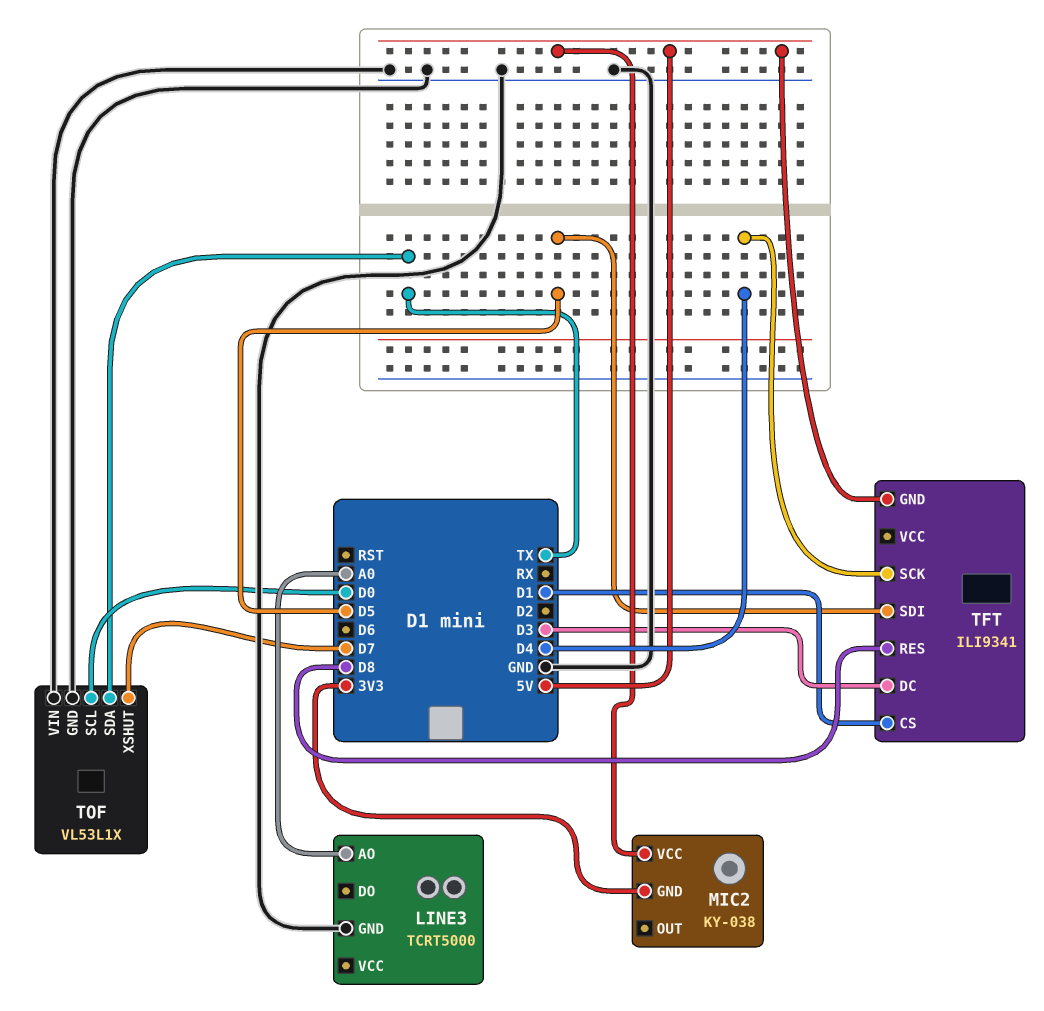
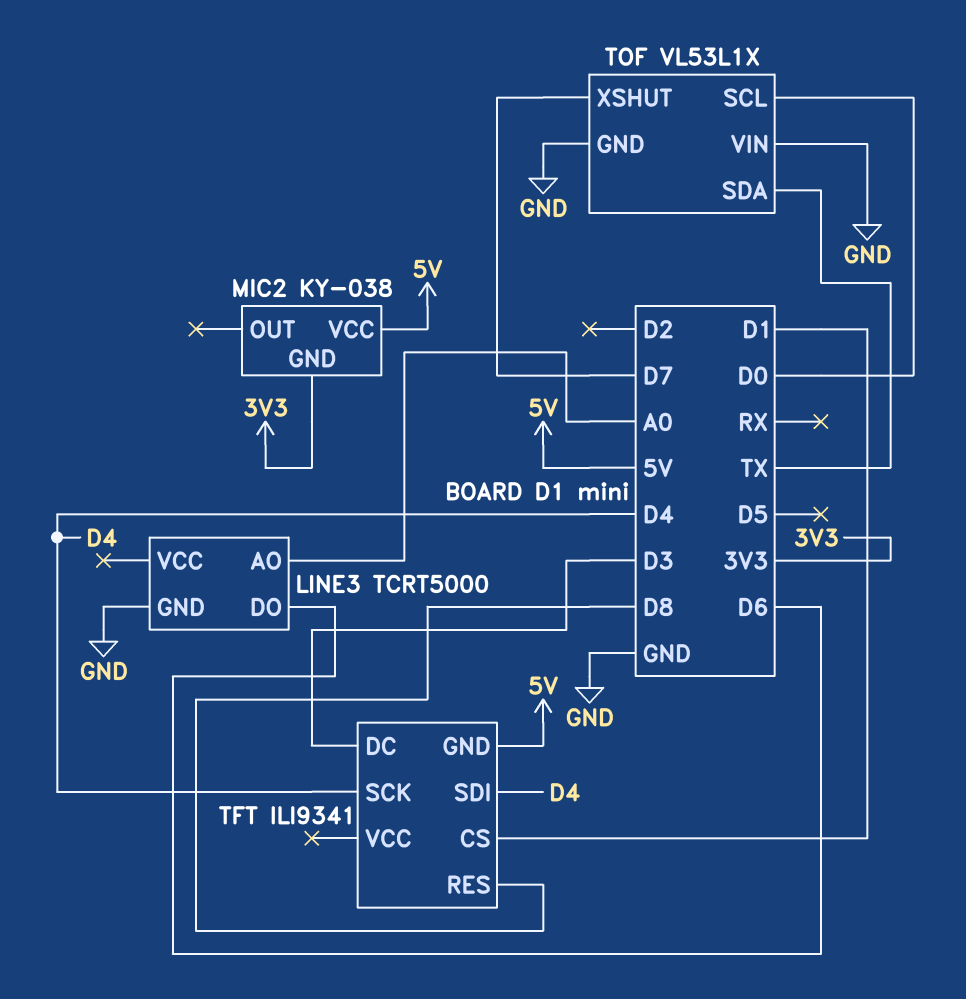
LINE3 pin DO: none -> D6
TFT pin SDI: D5 -> D4

